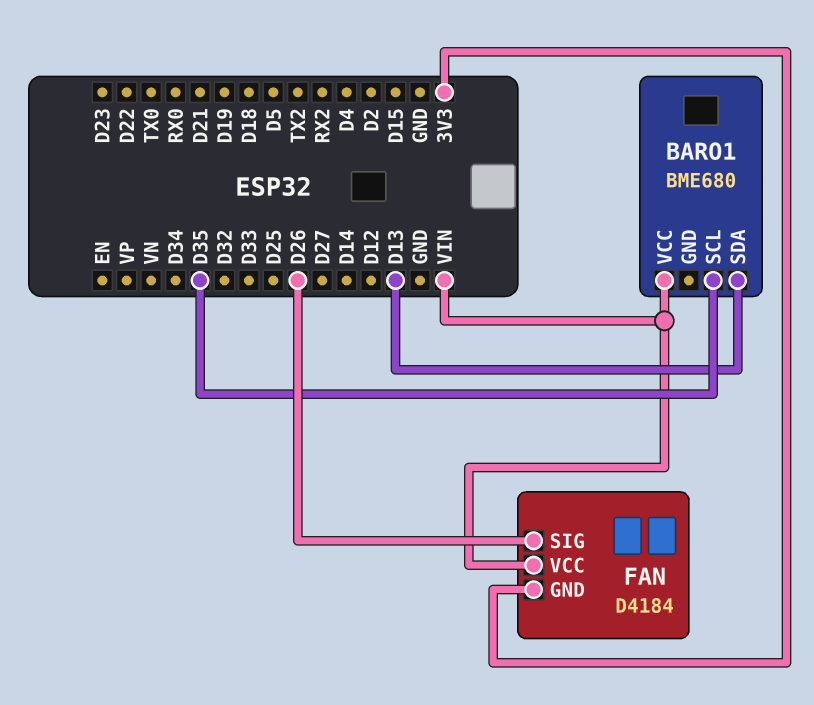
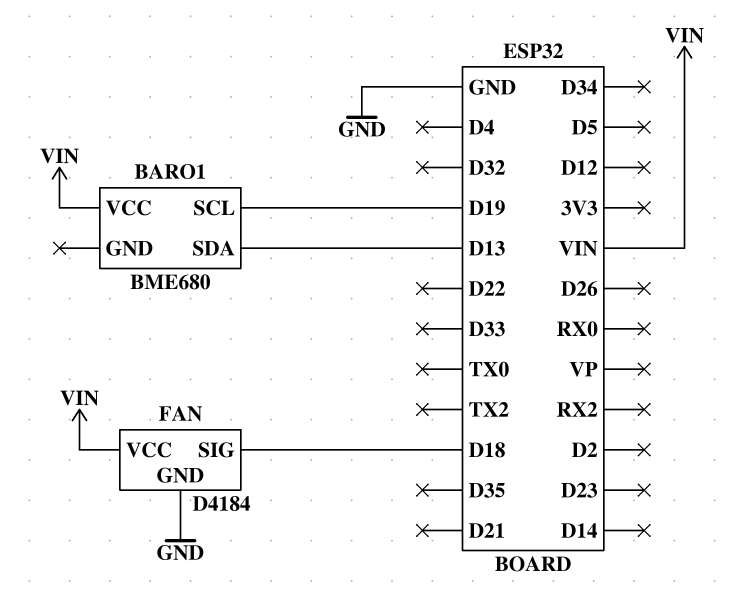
BARO1 pin SCL: D35 -> D19
FAN pin GND: 3V3 -> GND
FAN pin SIG: D26 -> D18

